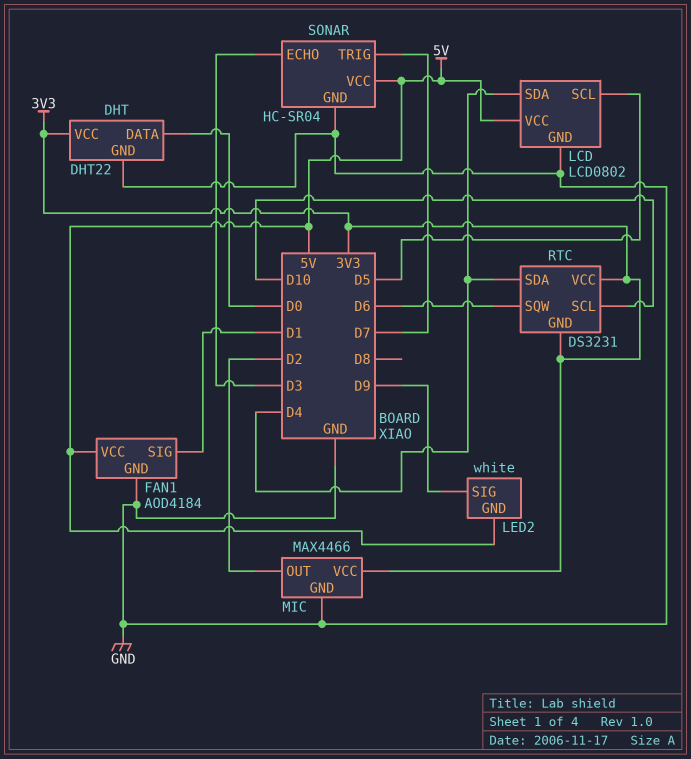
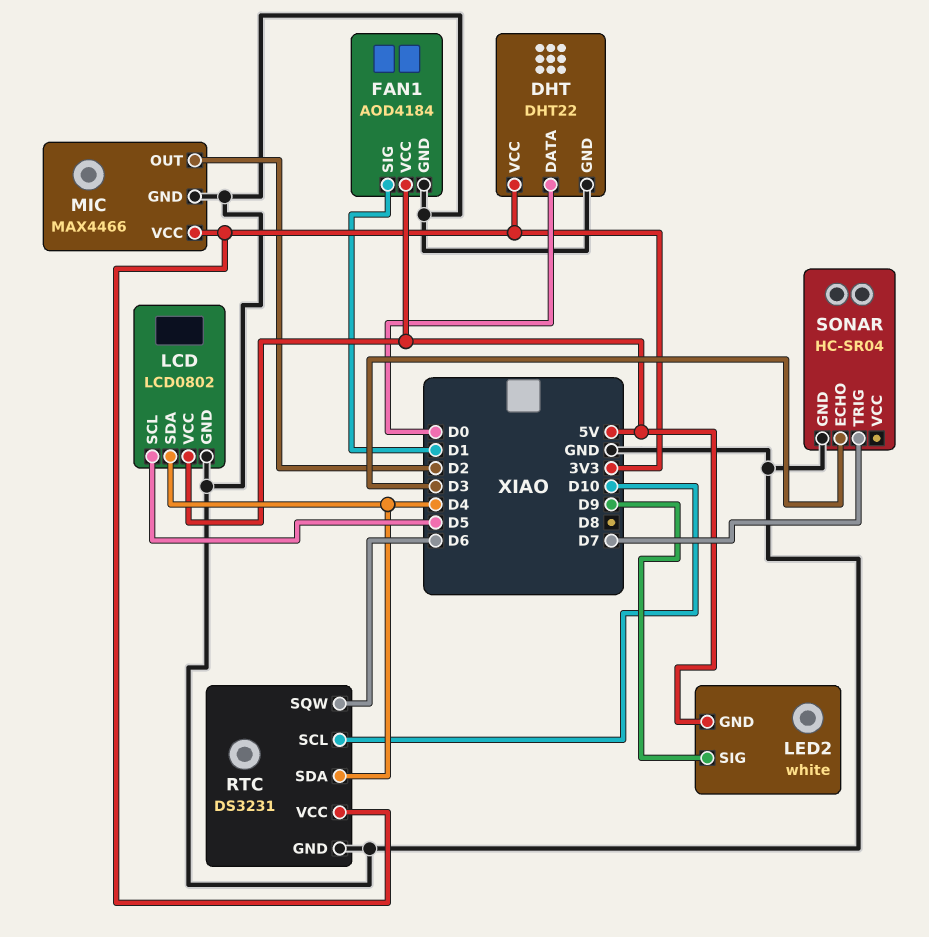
RTC pin GND: 3V3 -> GND
SONAR pin VCC: 5V -> none

